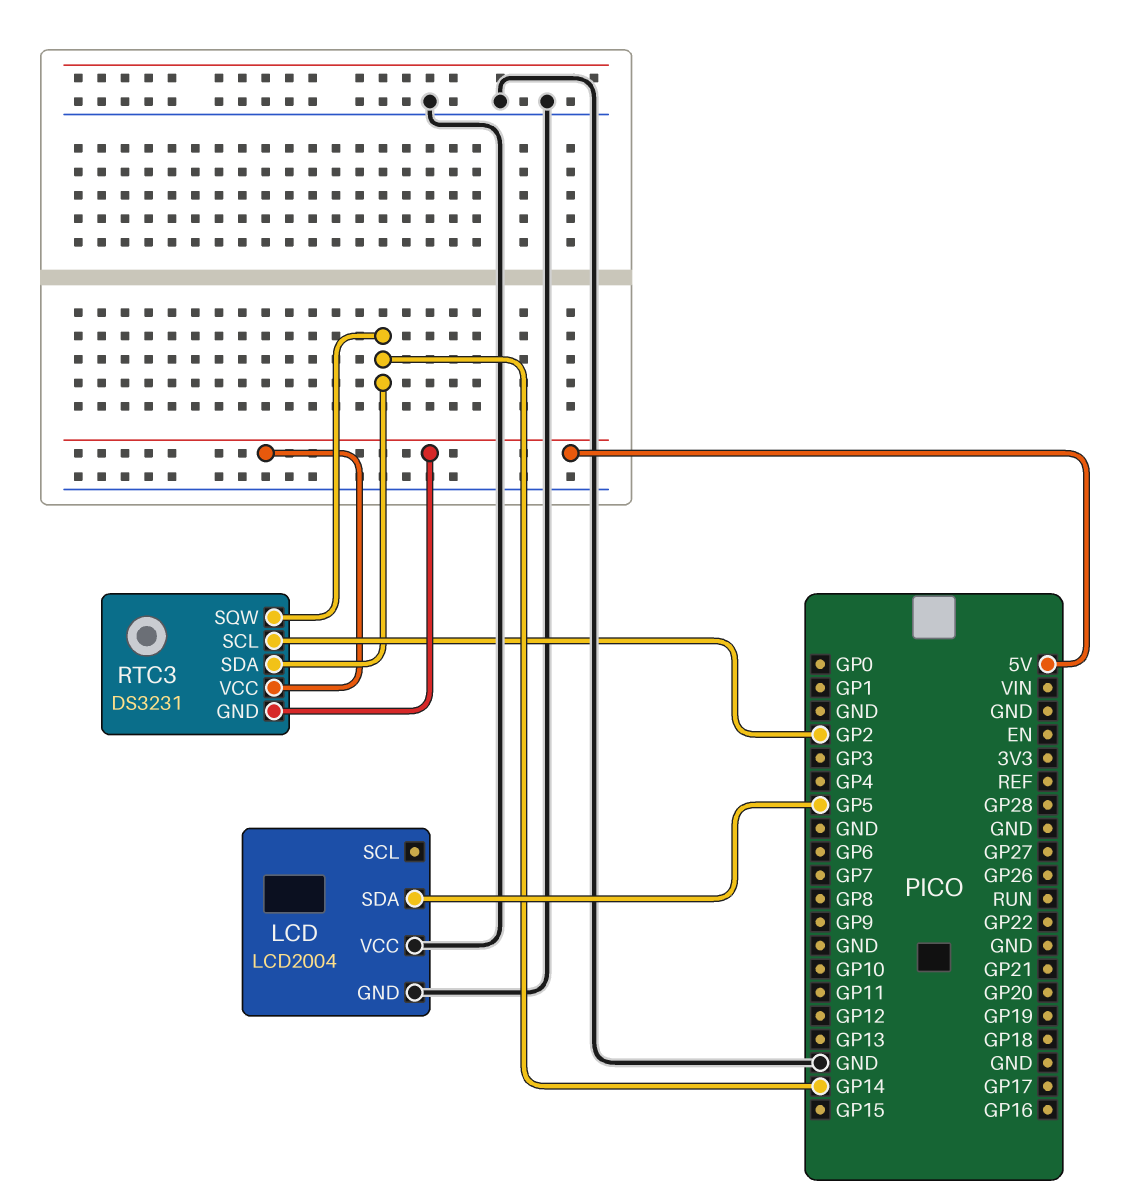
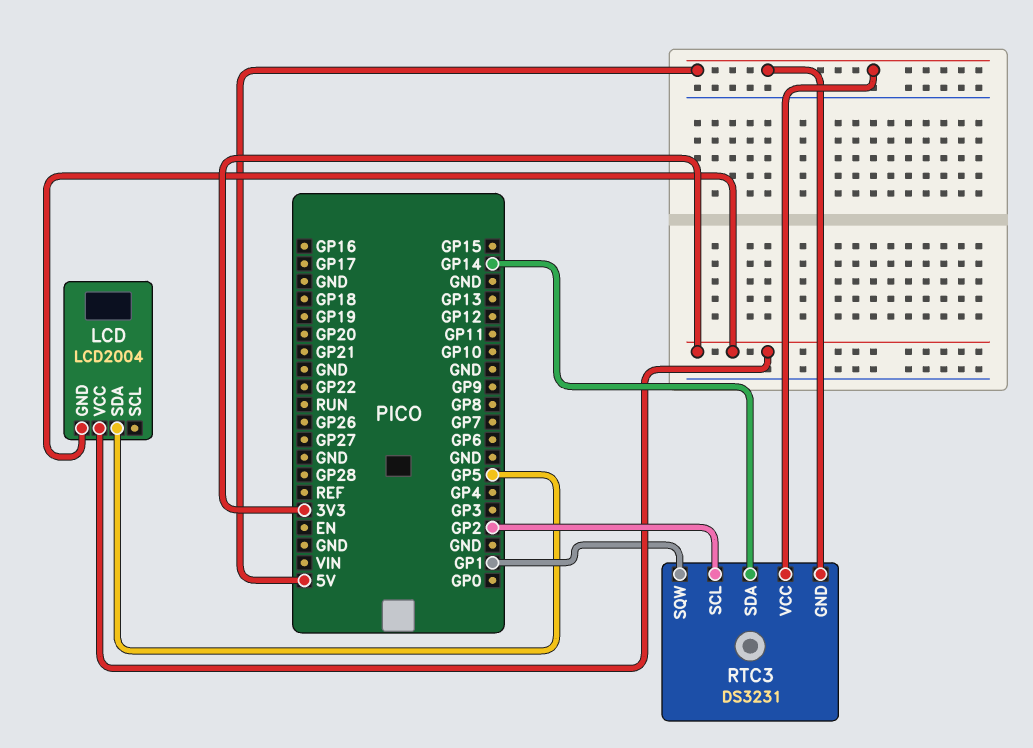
LCD pin GND: GND -> 3V3
LCD pin VCC: GND -> 3V3
RTC3 pin SQW: GP14 -> GP1

